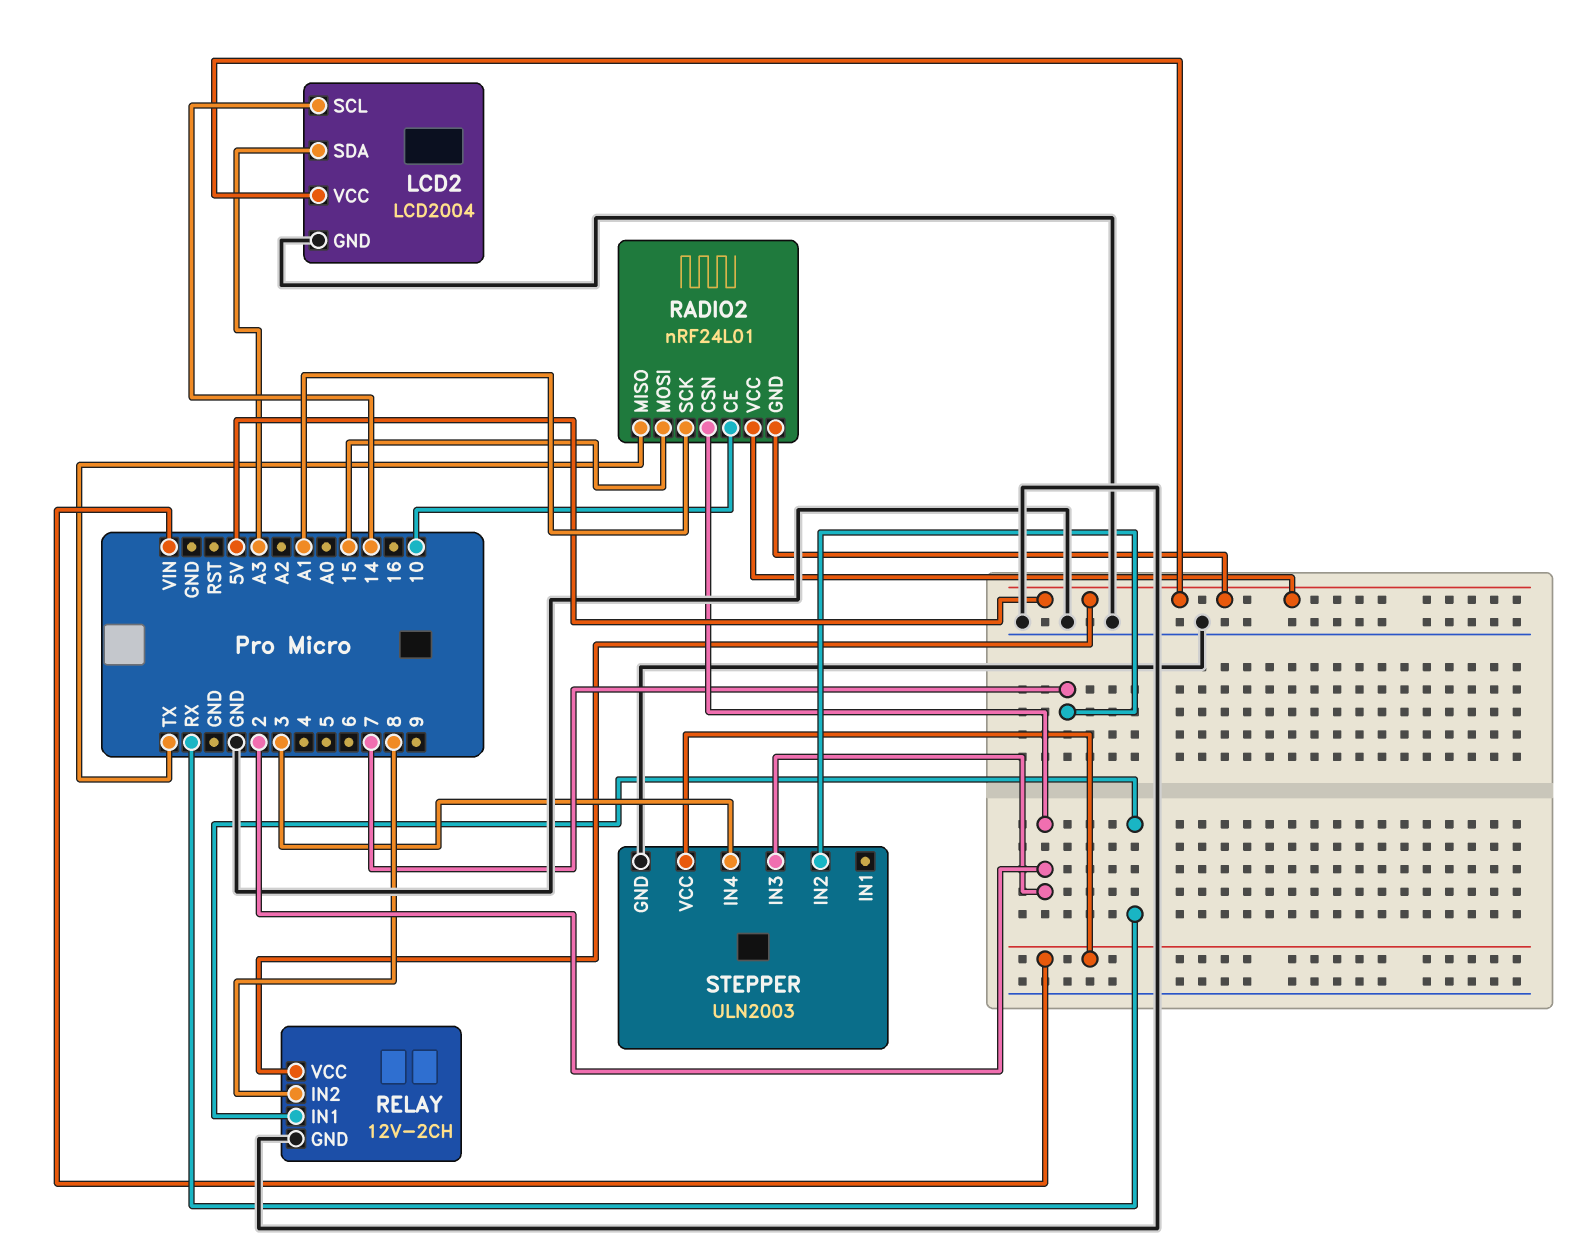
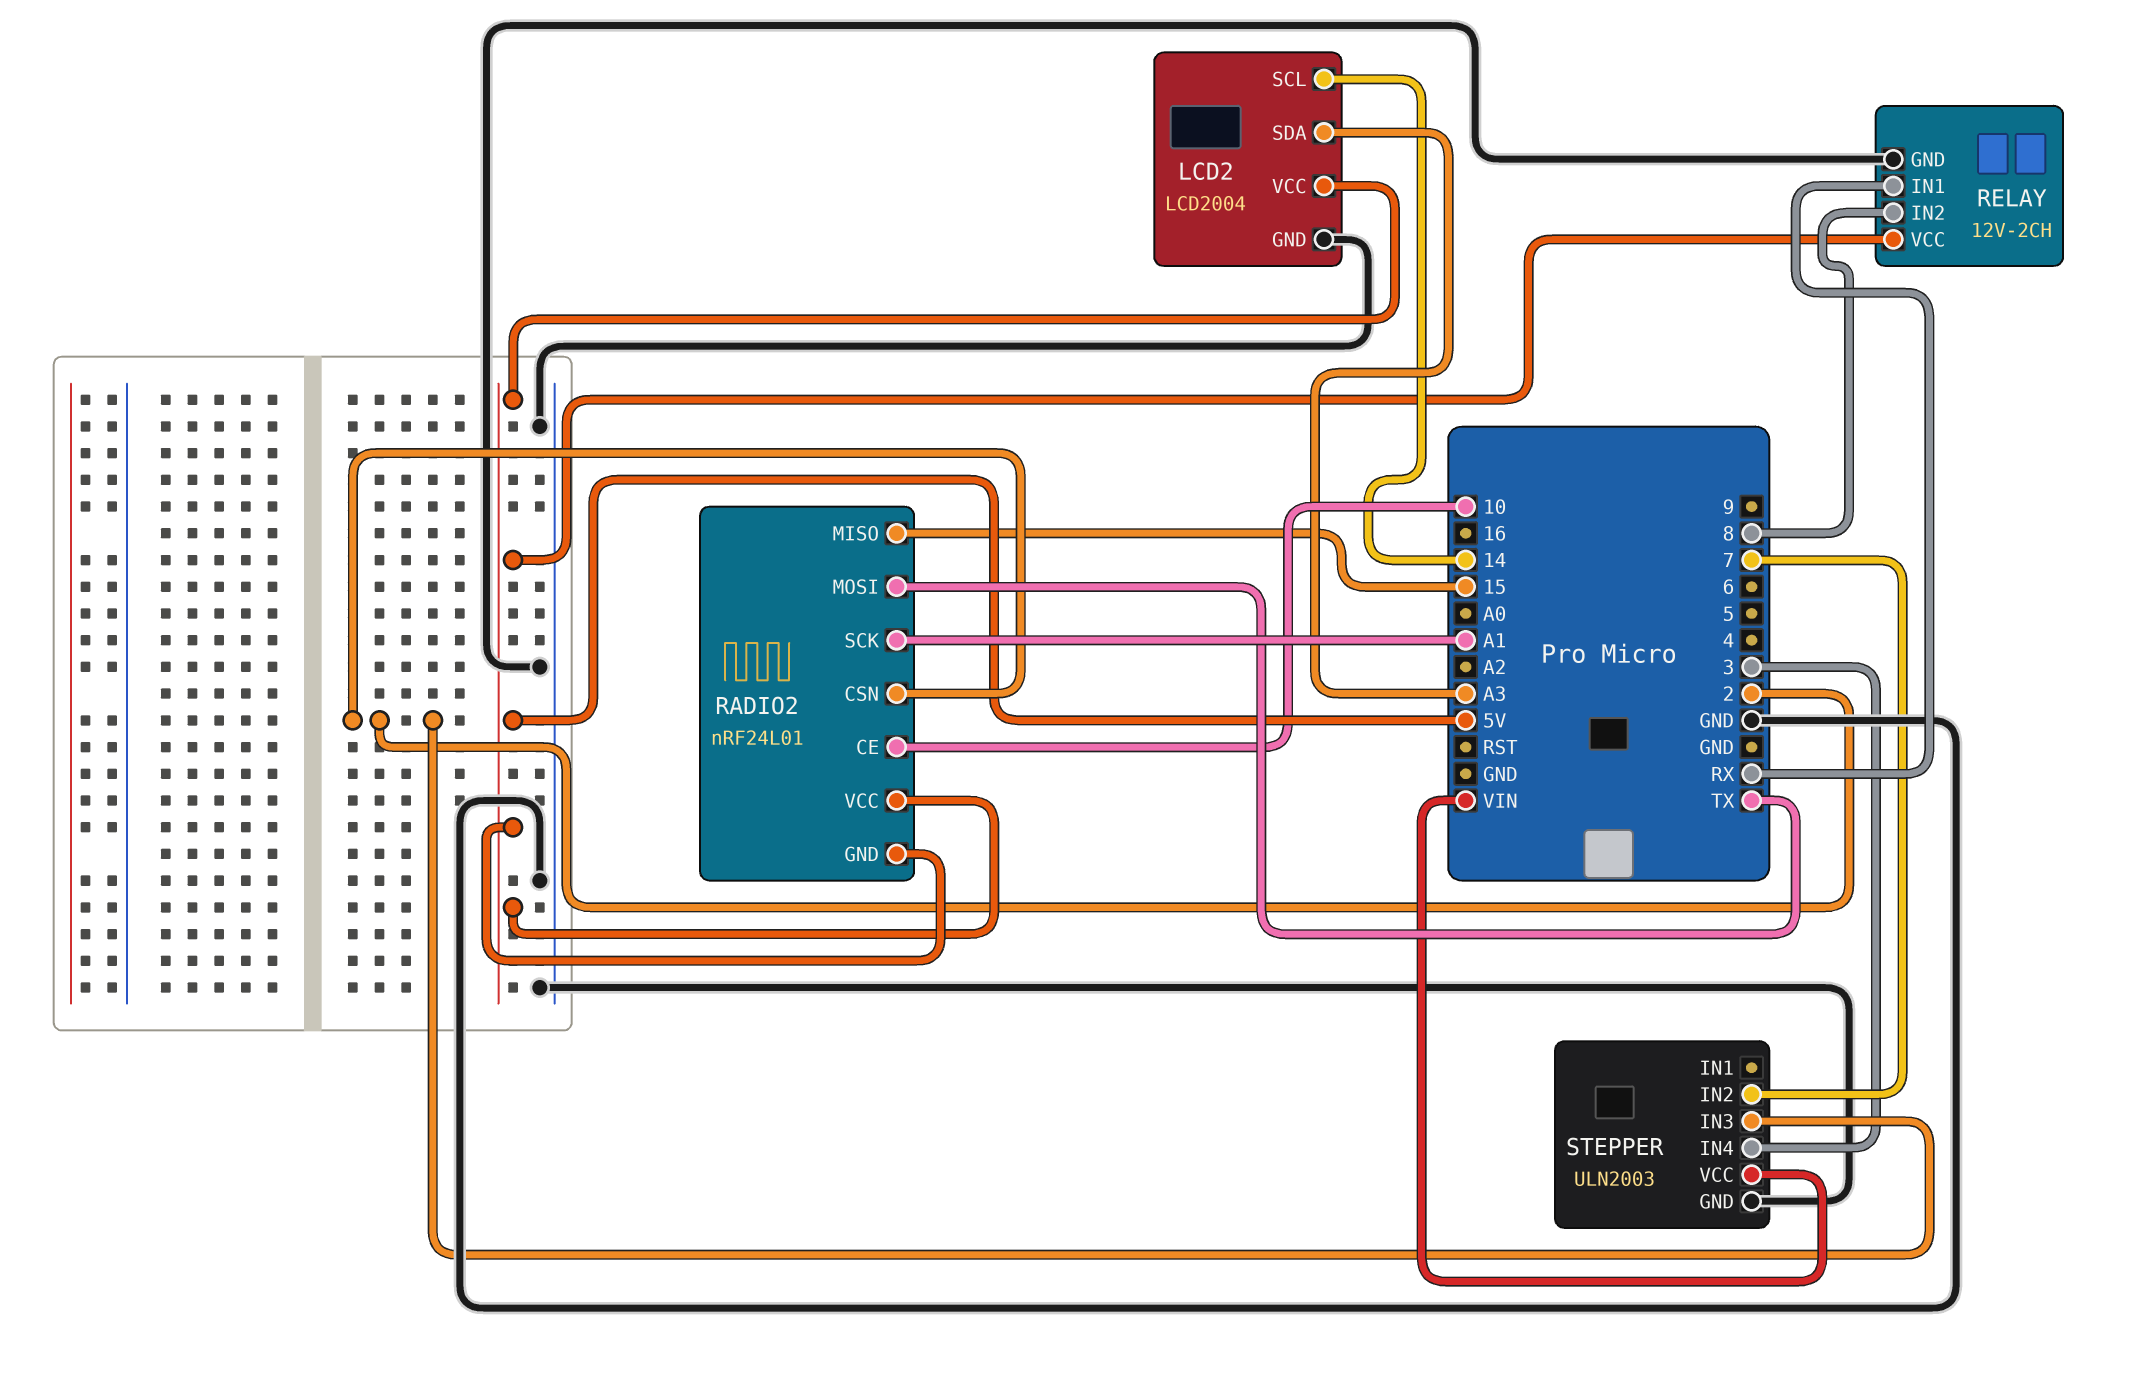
RADIO2 pin MISO: TX -> 15
RADIO2 pin MOSI: 15 -> TX

